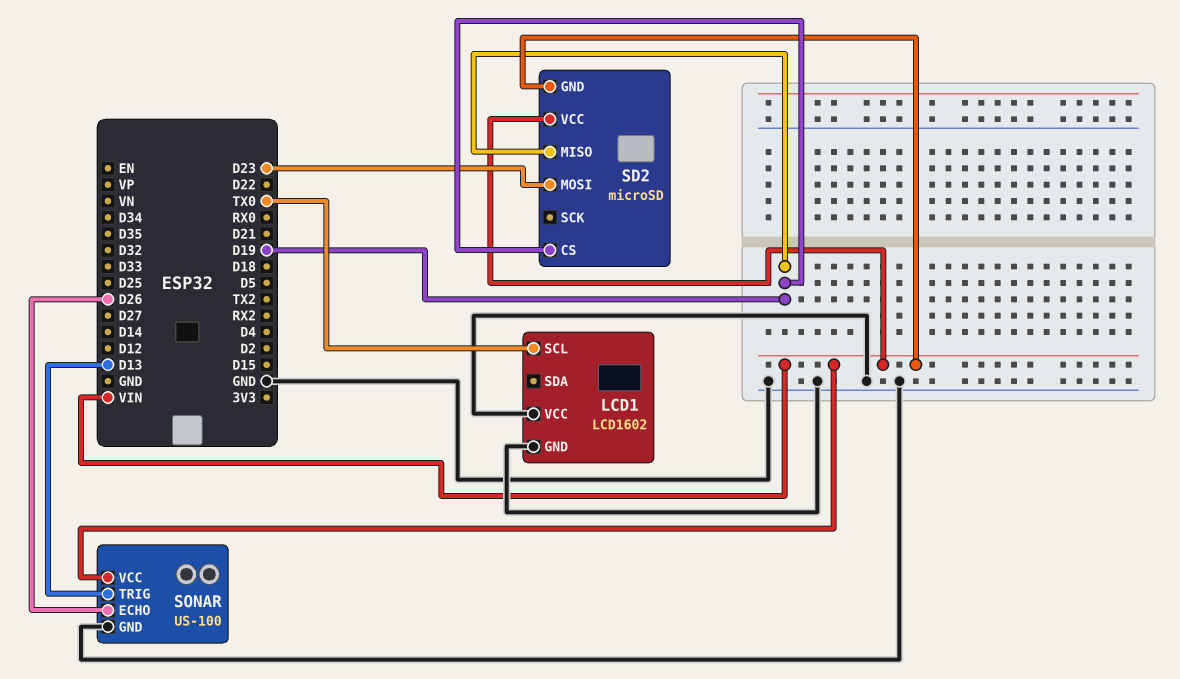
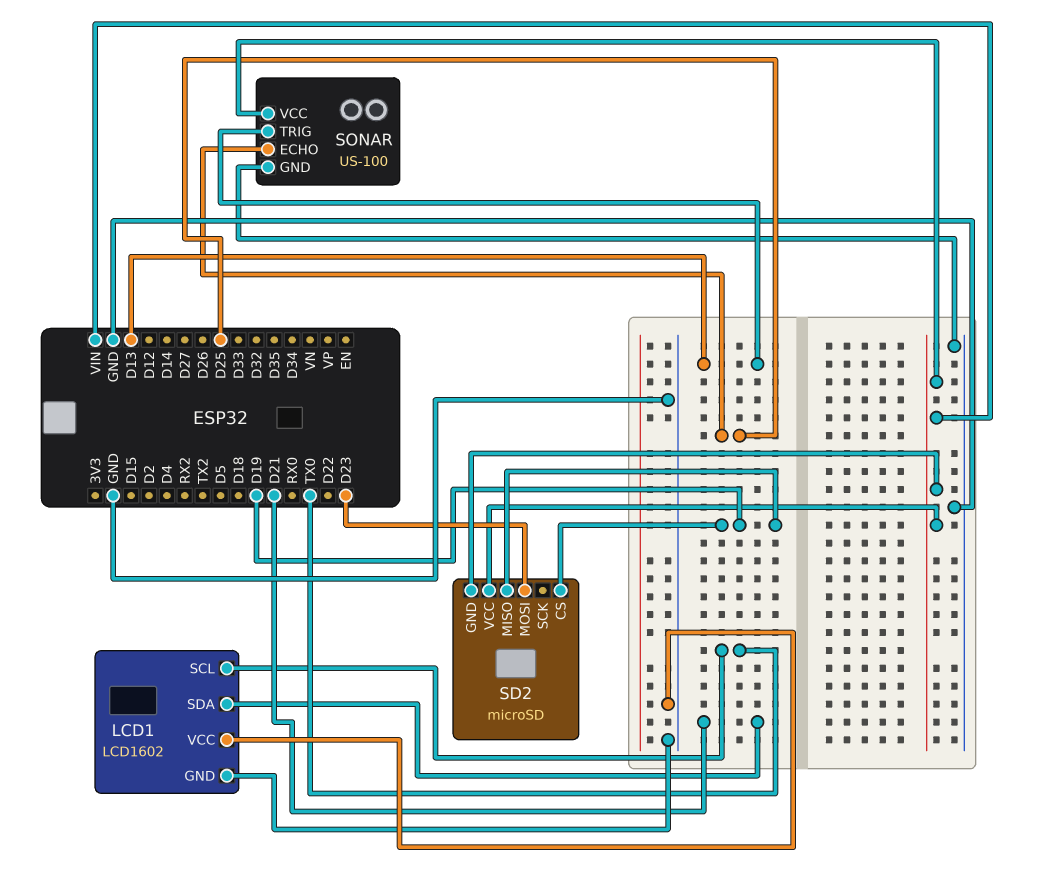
LCD1 pin SDA: none -> D21
SONAR pin ECHO: D26 -> D25

